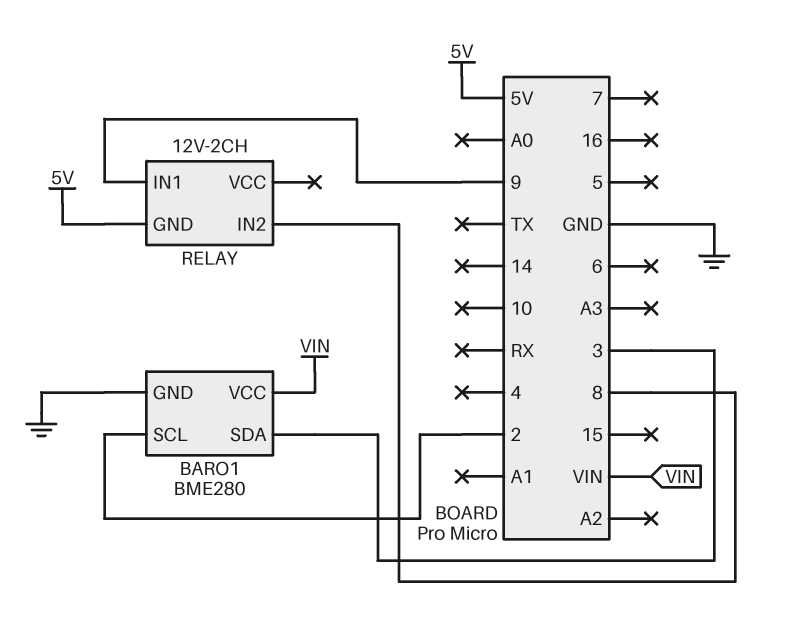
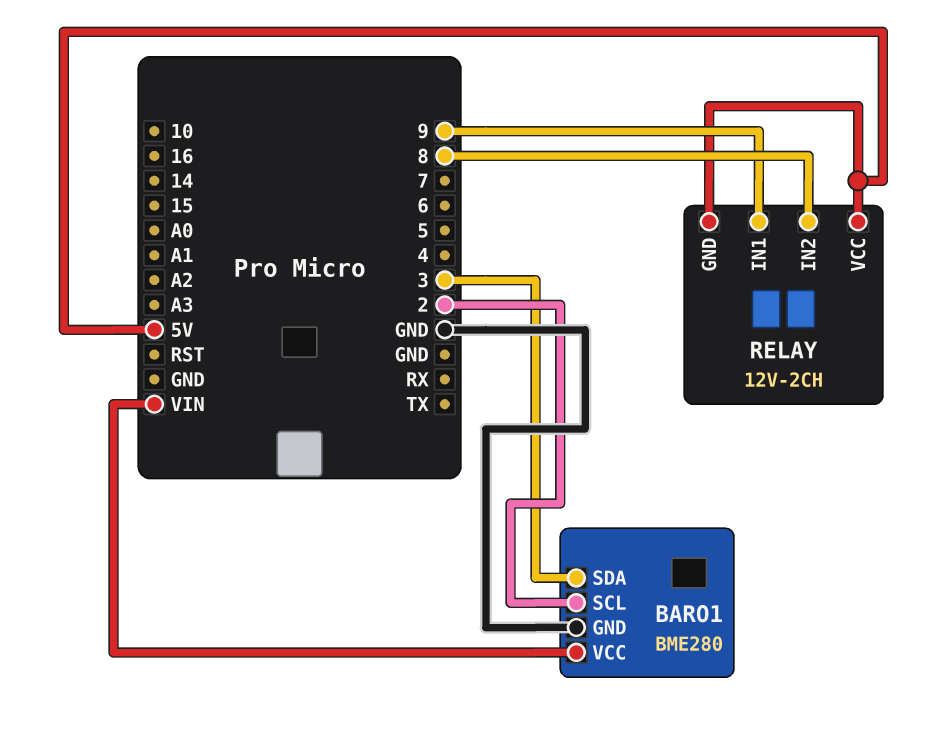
RELAY pin VCC: none -> 5V

